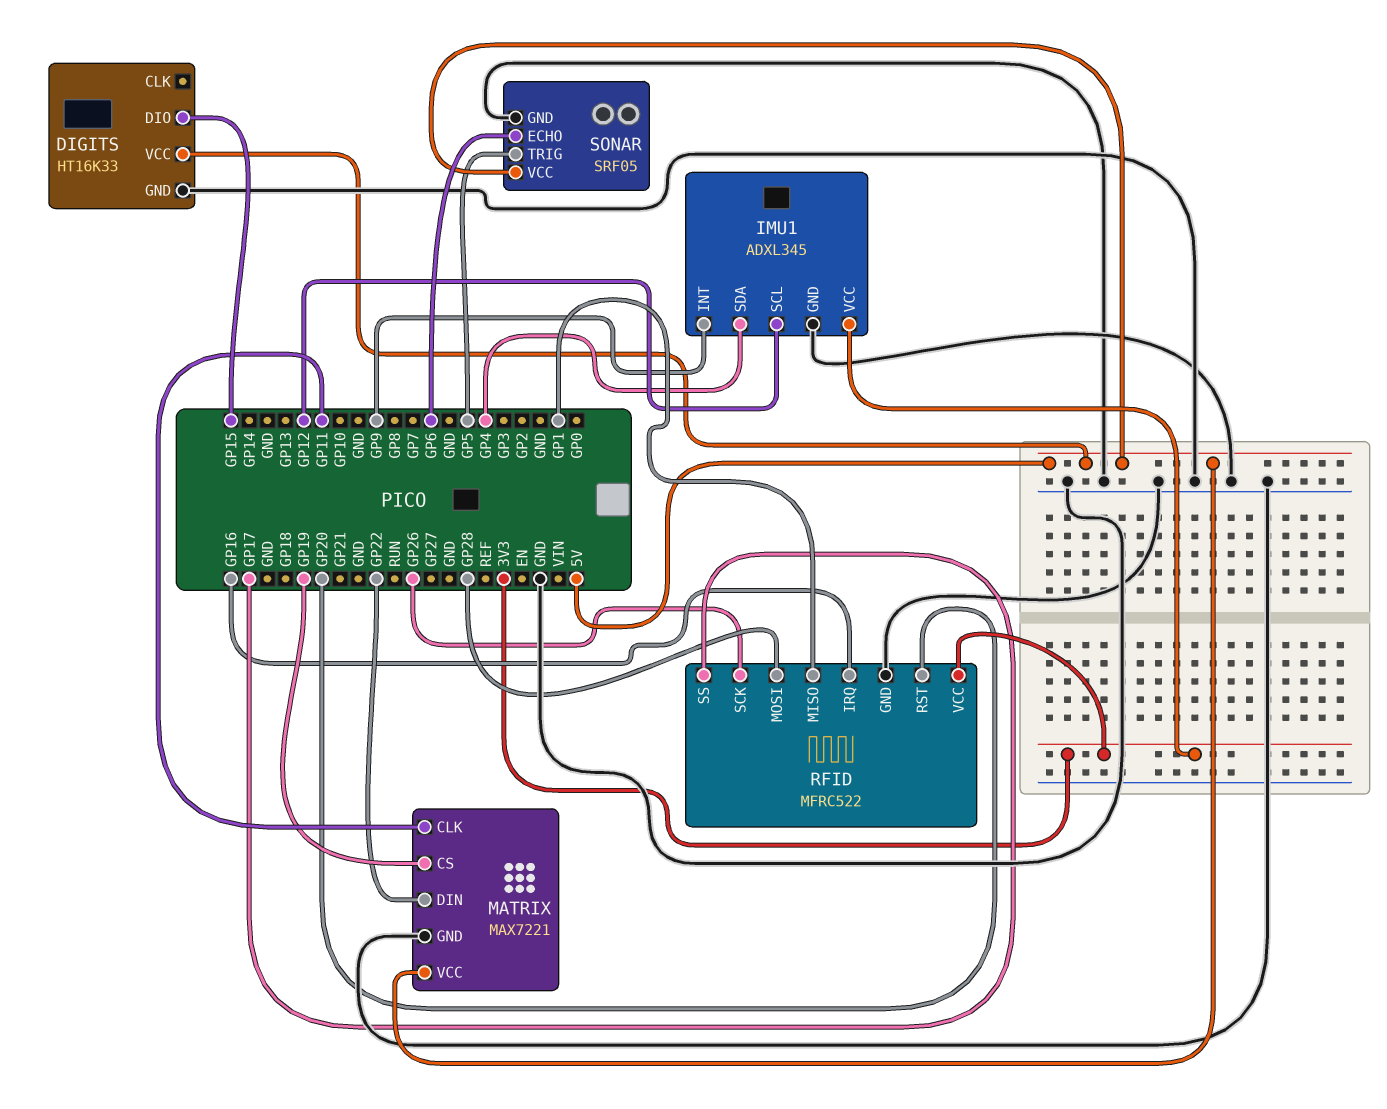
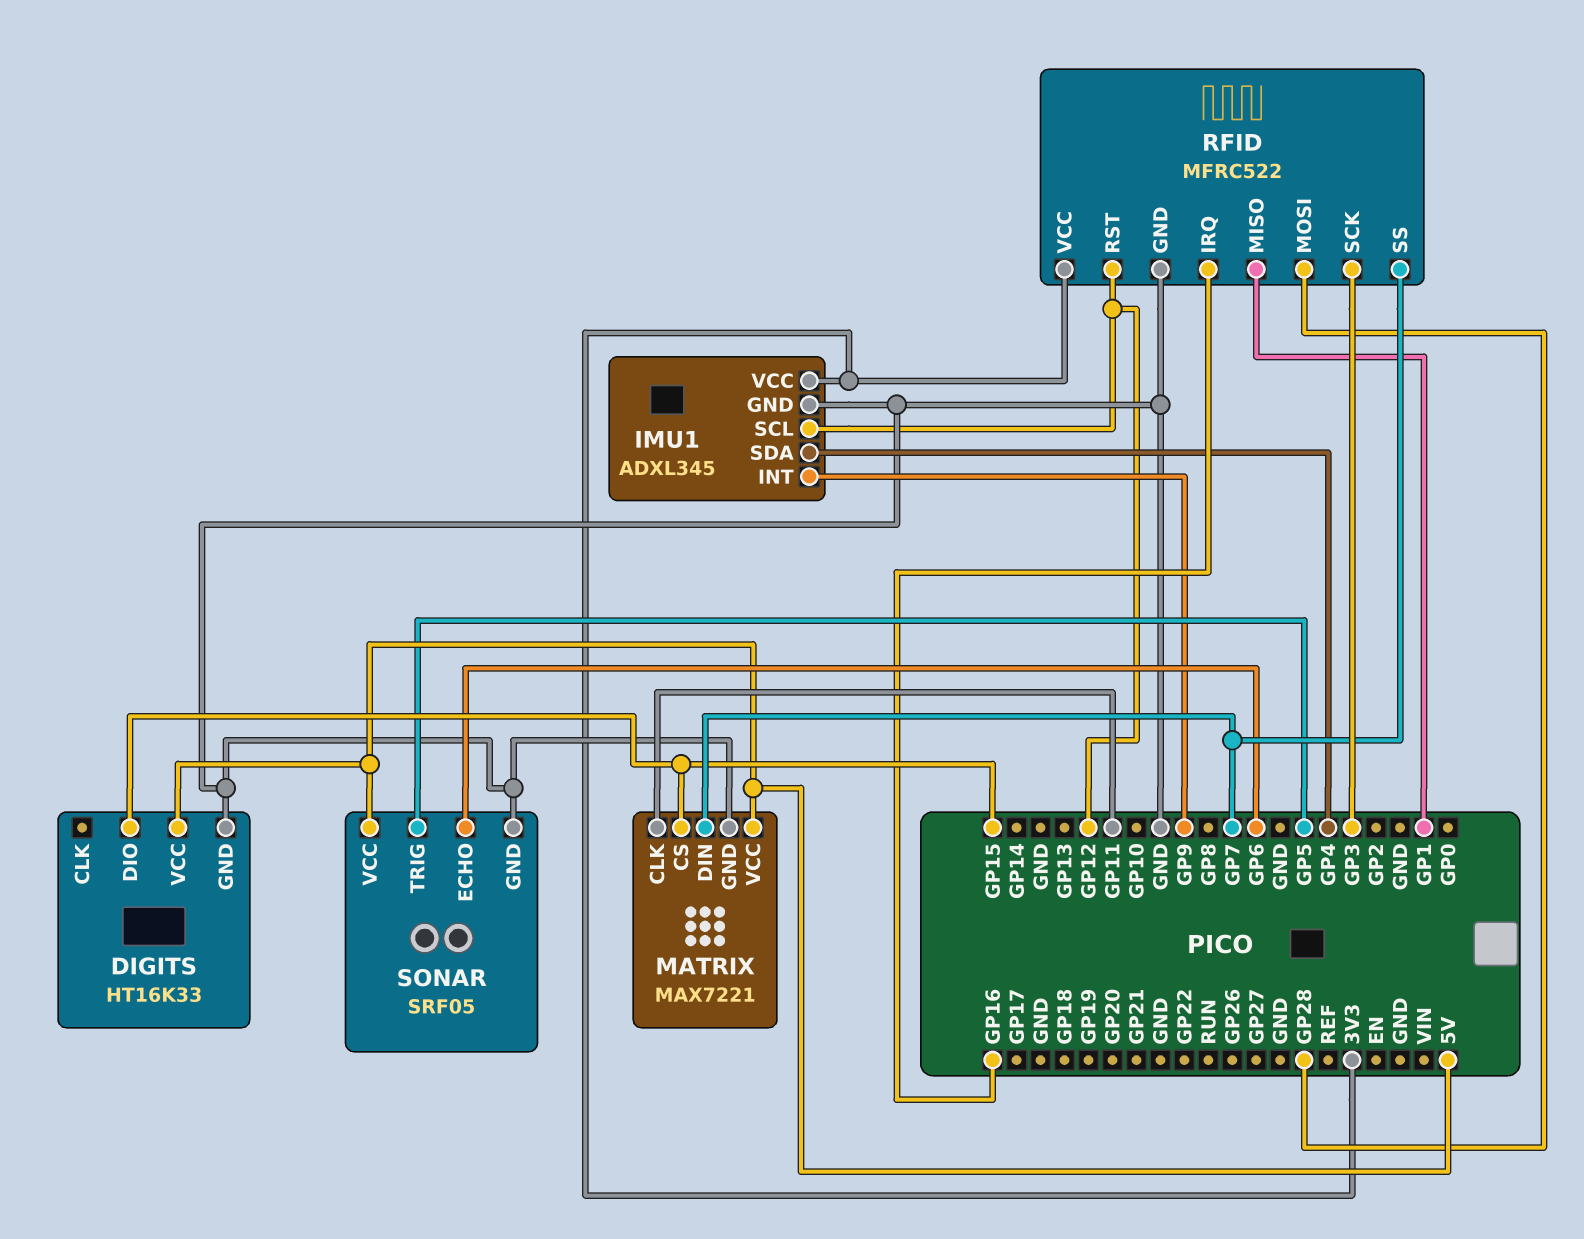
MATRIX pin CS: GP19 -> GP15
MATRIX pin DIN: GP22 -> GP7
RFID pin RST: GP20 -> GP12
RFID pin SCK: GP26 -> GP3
RFID pin SS: GP17 -> GP7

